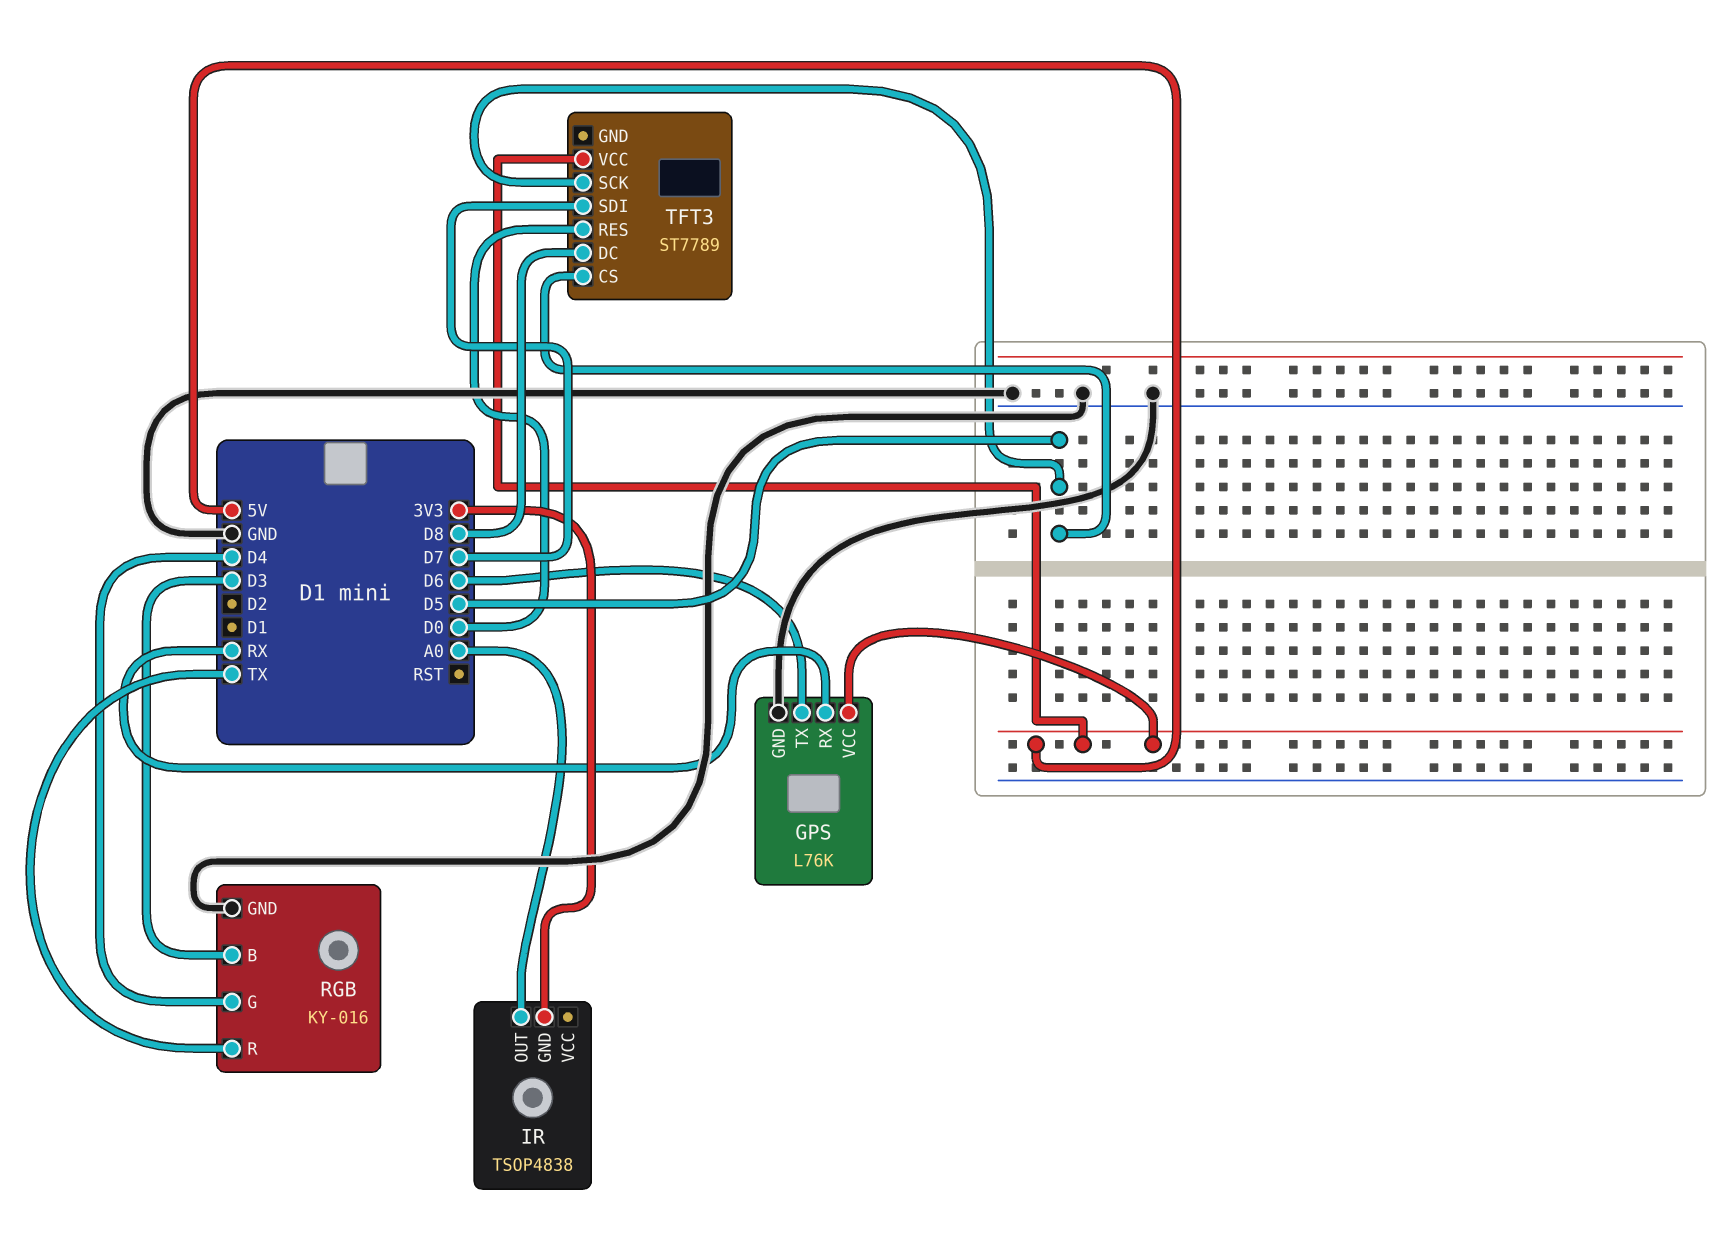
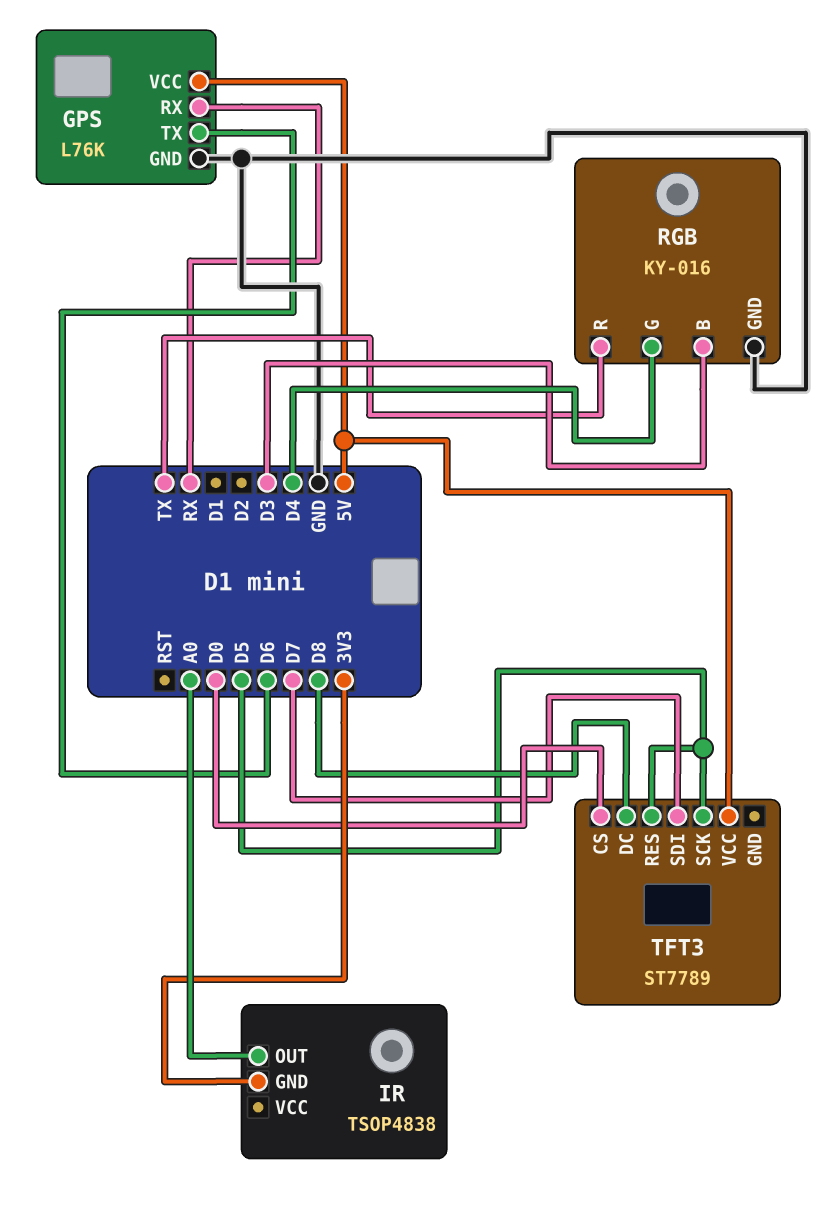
TFT3 pin CS: D5 -> D0
TFT3 pin RES: D0 -> D5

